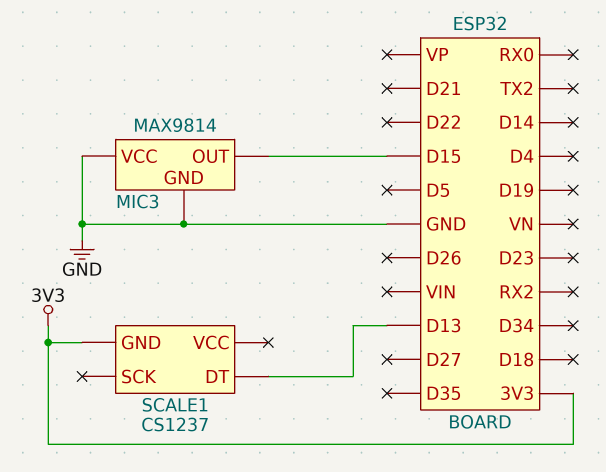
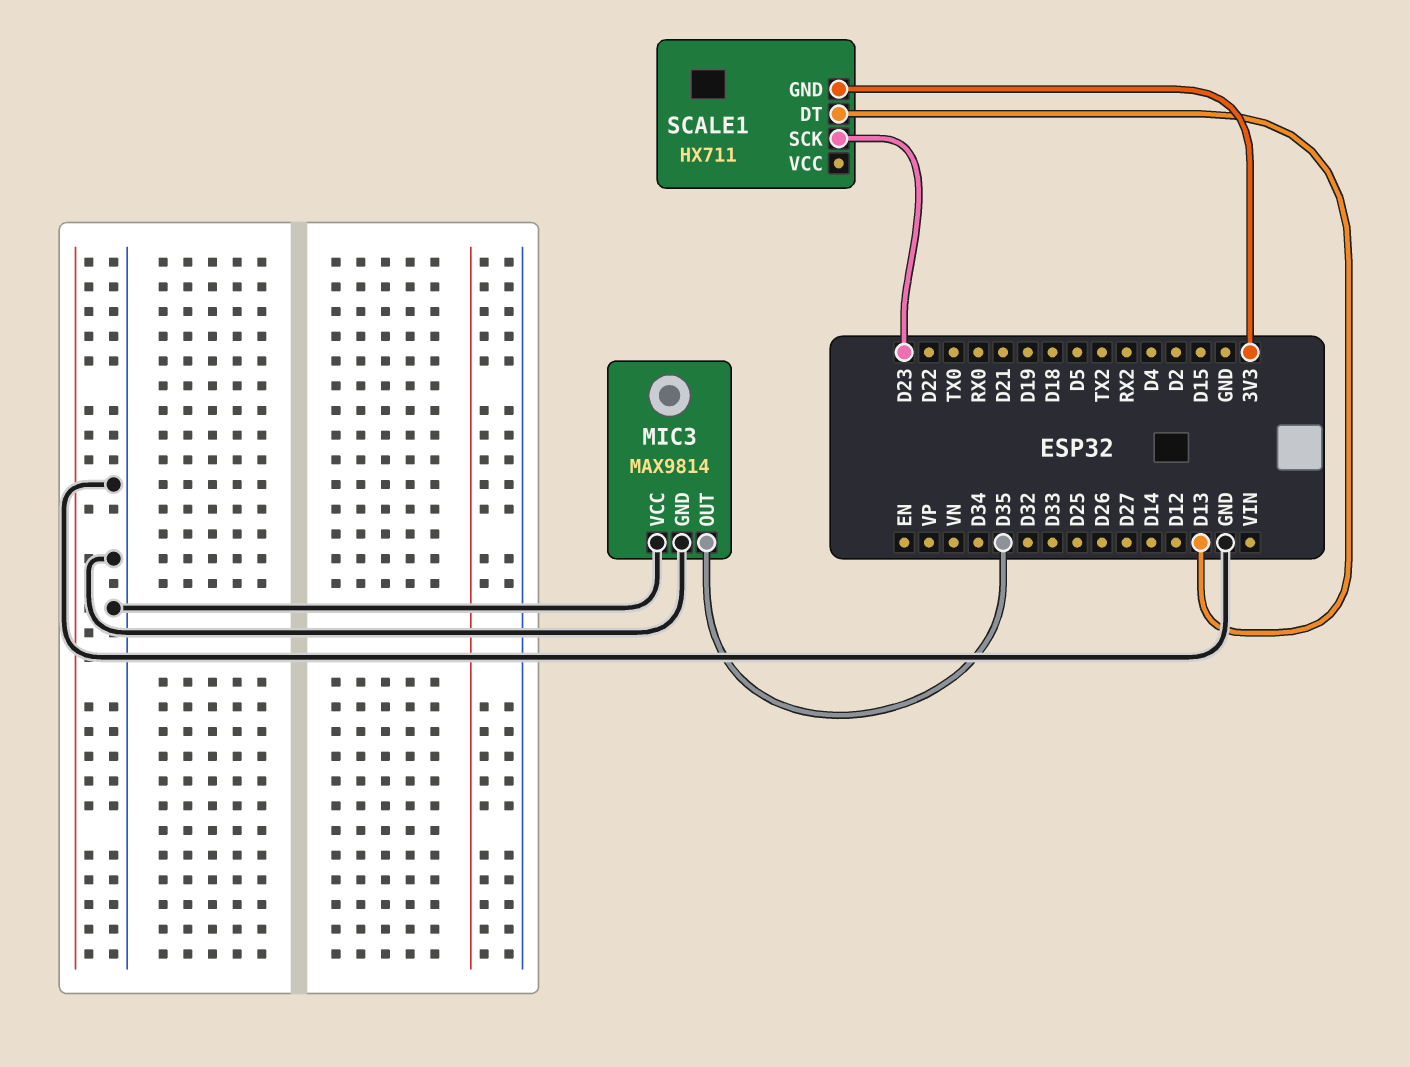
MIC3 pin OUT: D15 -> D35
SCALE1: CS1237 -> HX711
SCALE1 pin SCK: none -> D23

